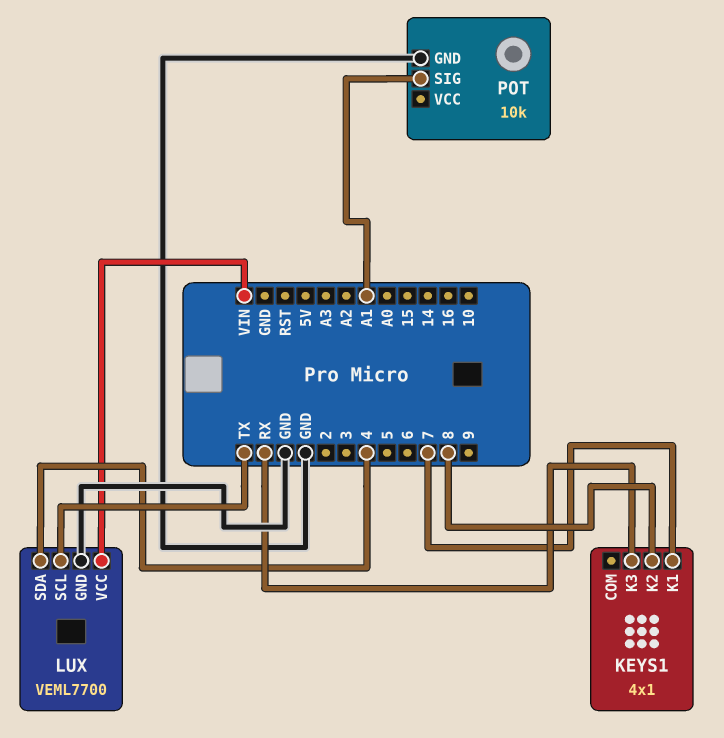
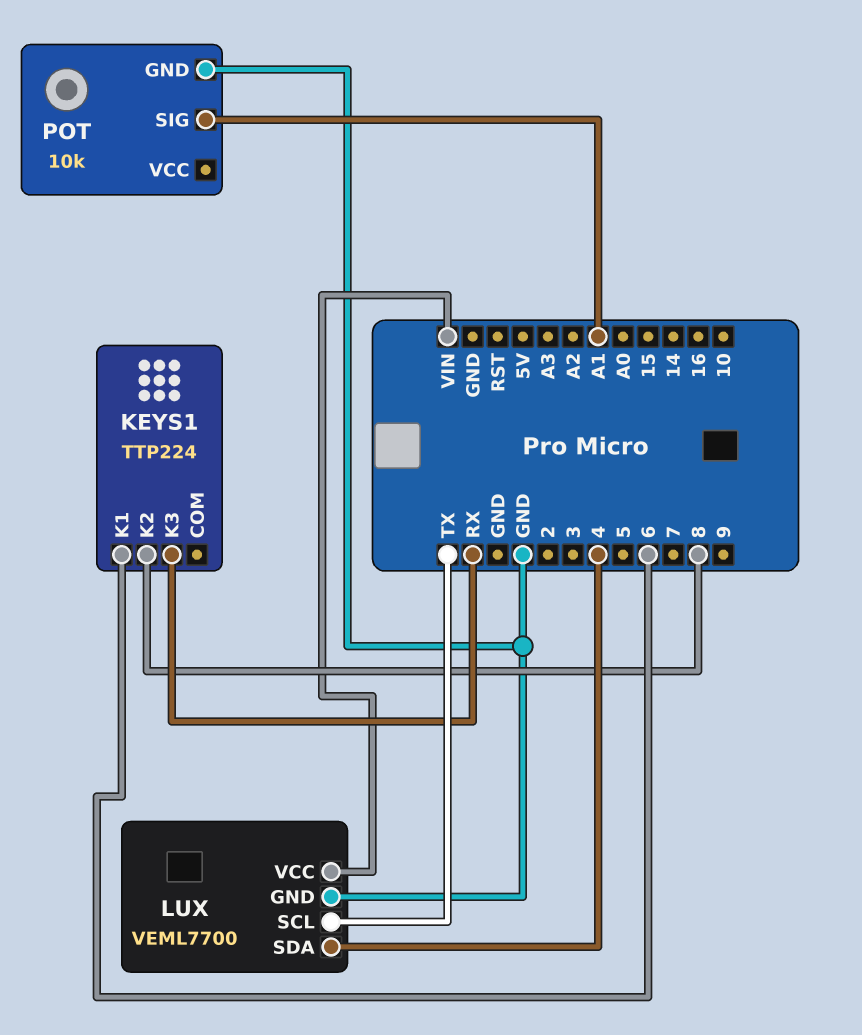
KEYS1: 4x1 -> TTP224
KEYS1 pin K1: 7 -> 6

